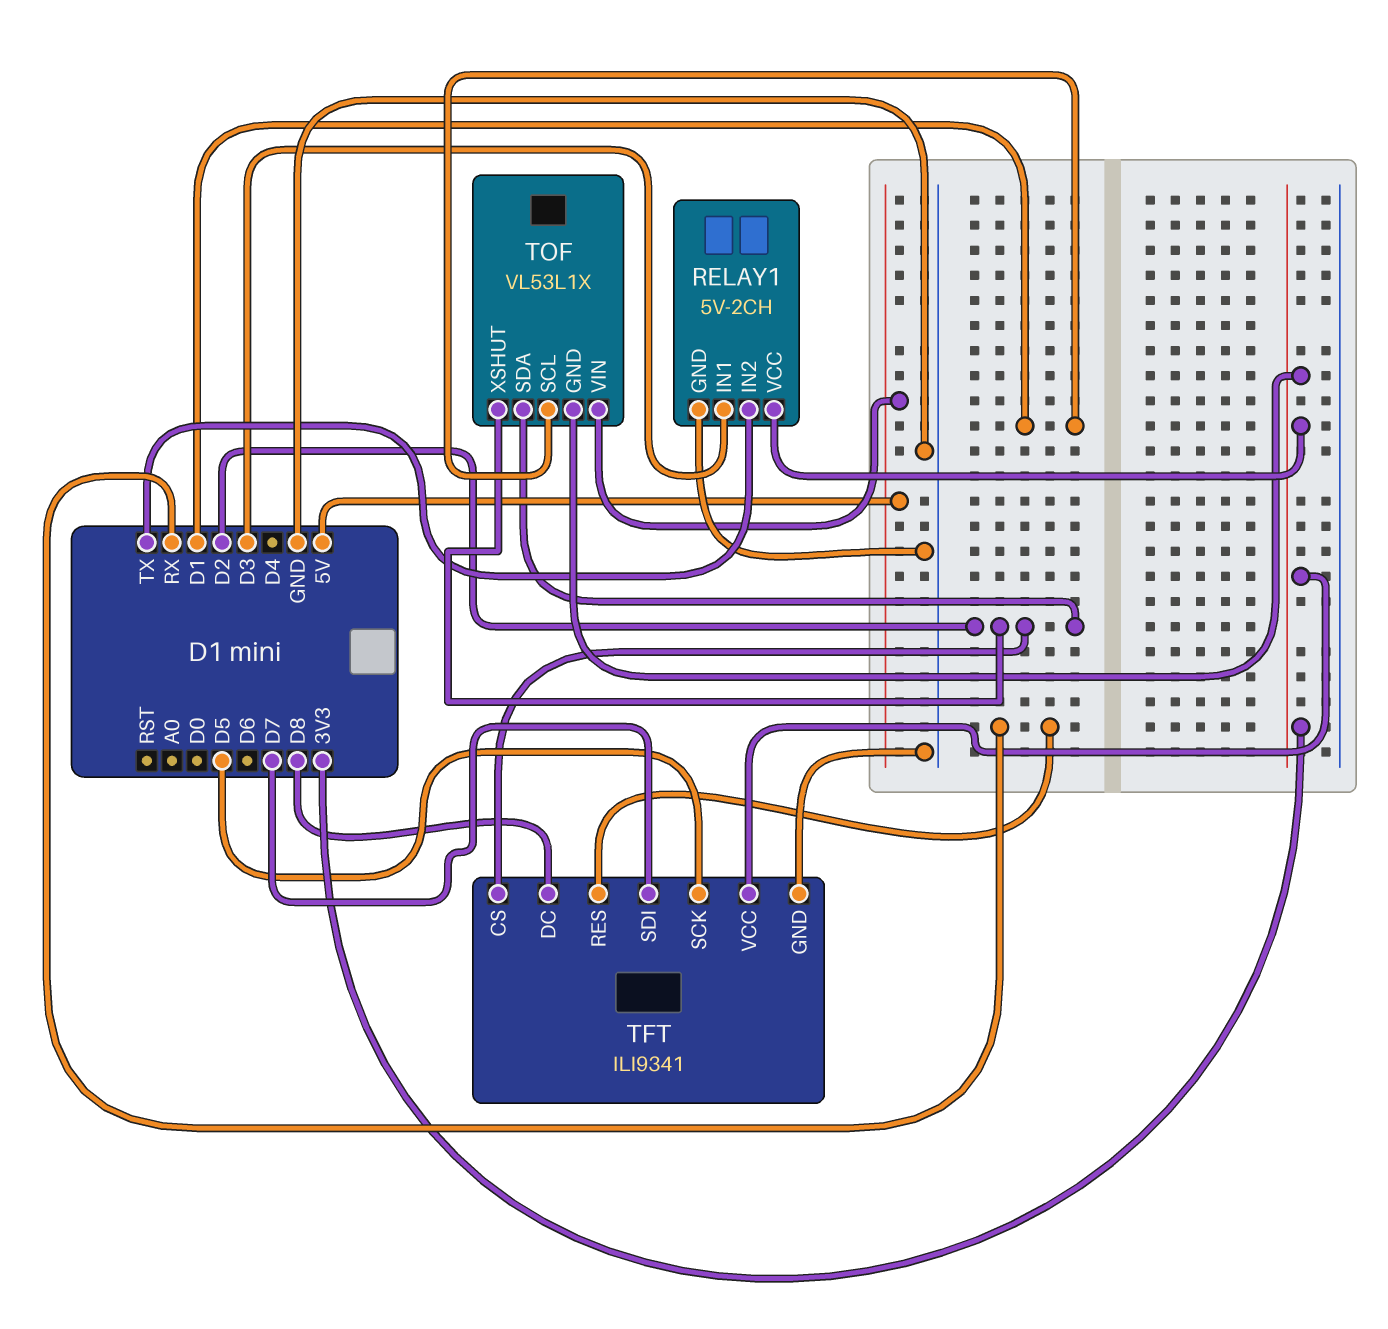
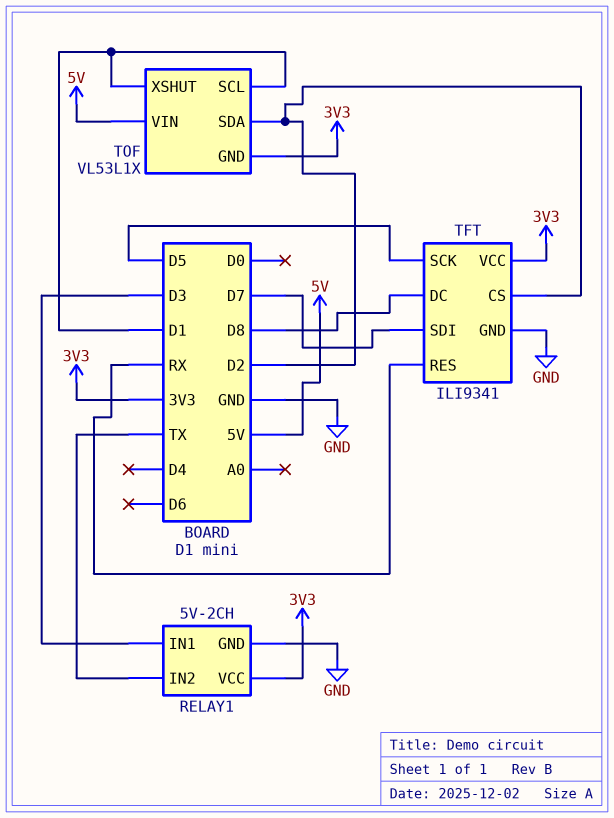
TOF pin XSHUT: D2 -> D1

